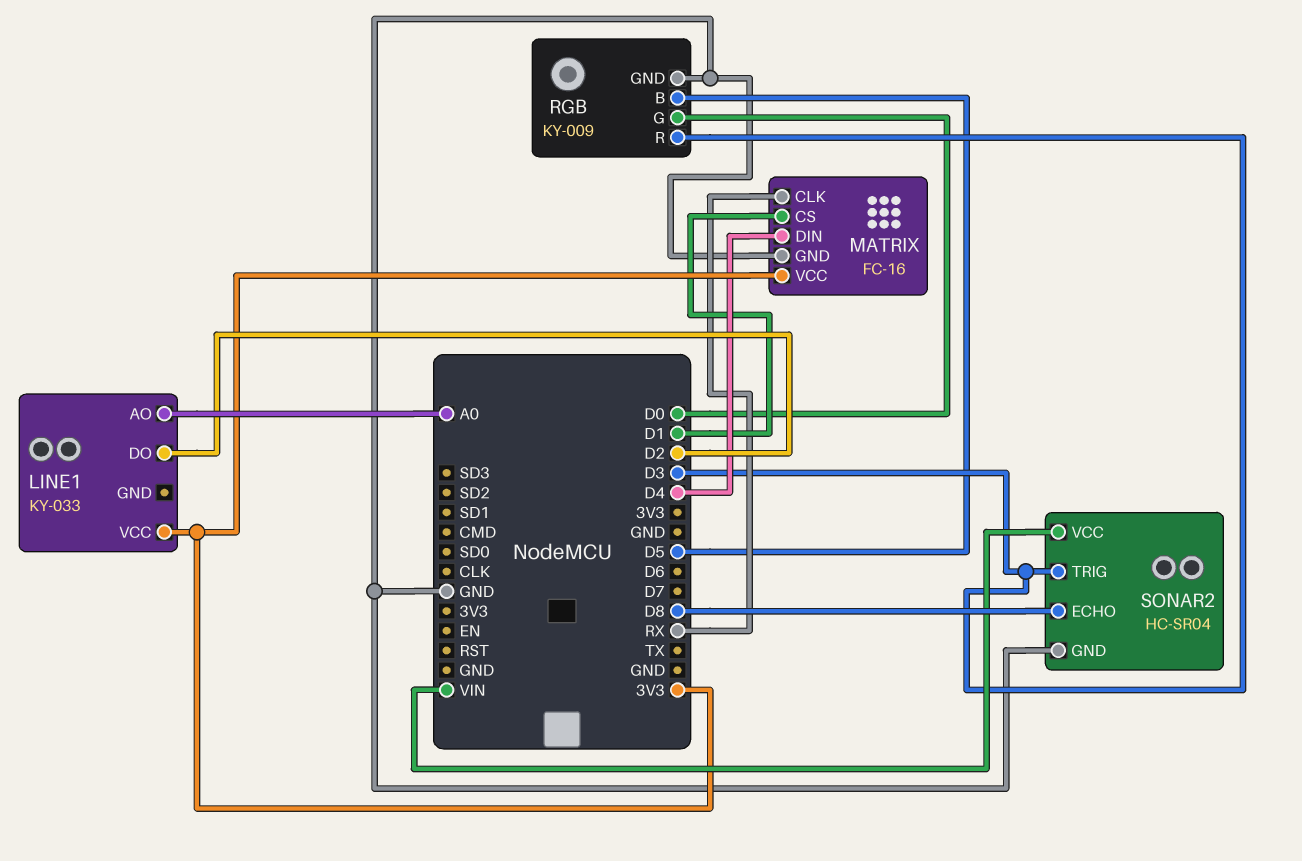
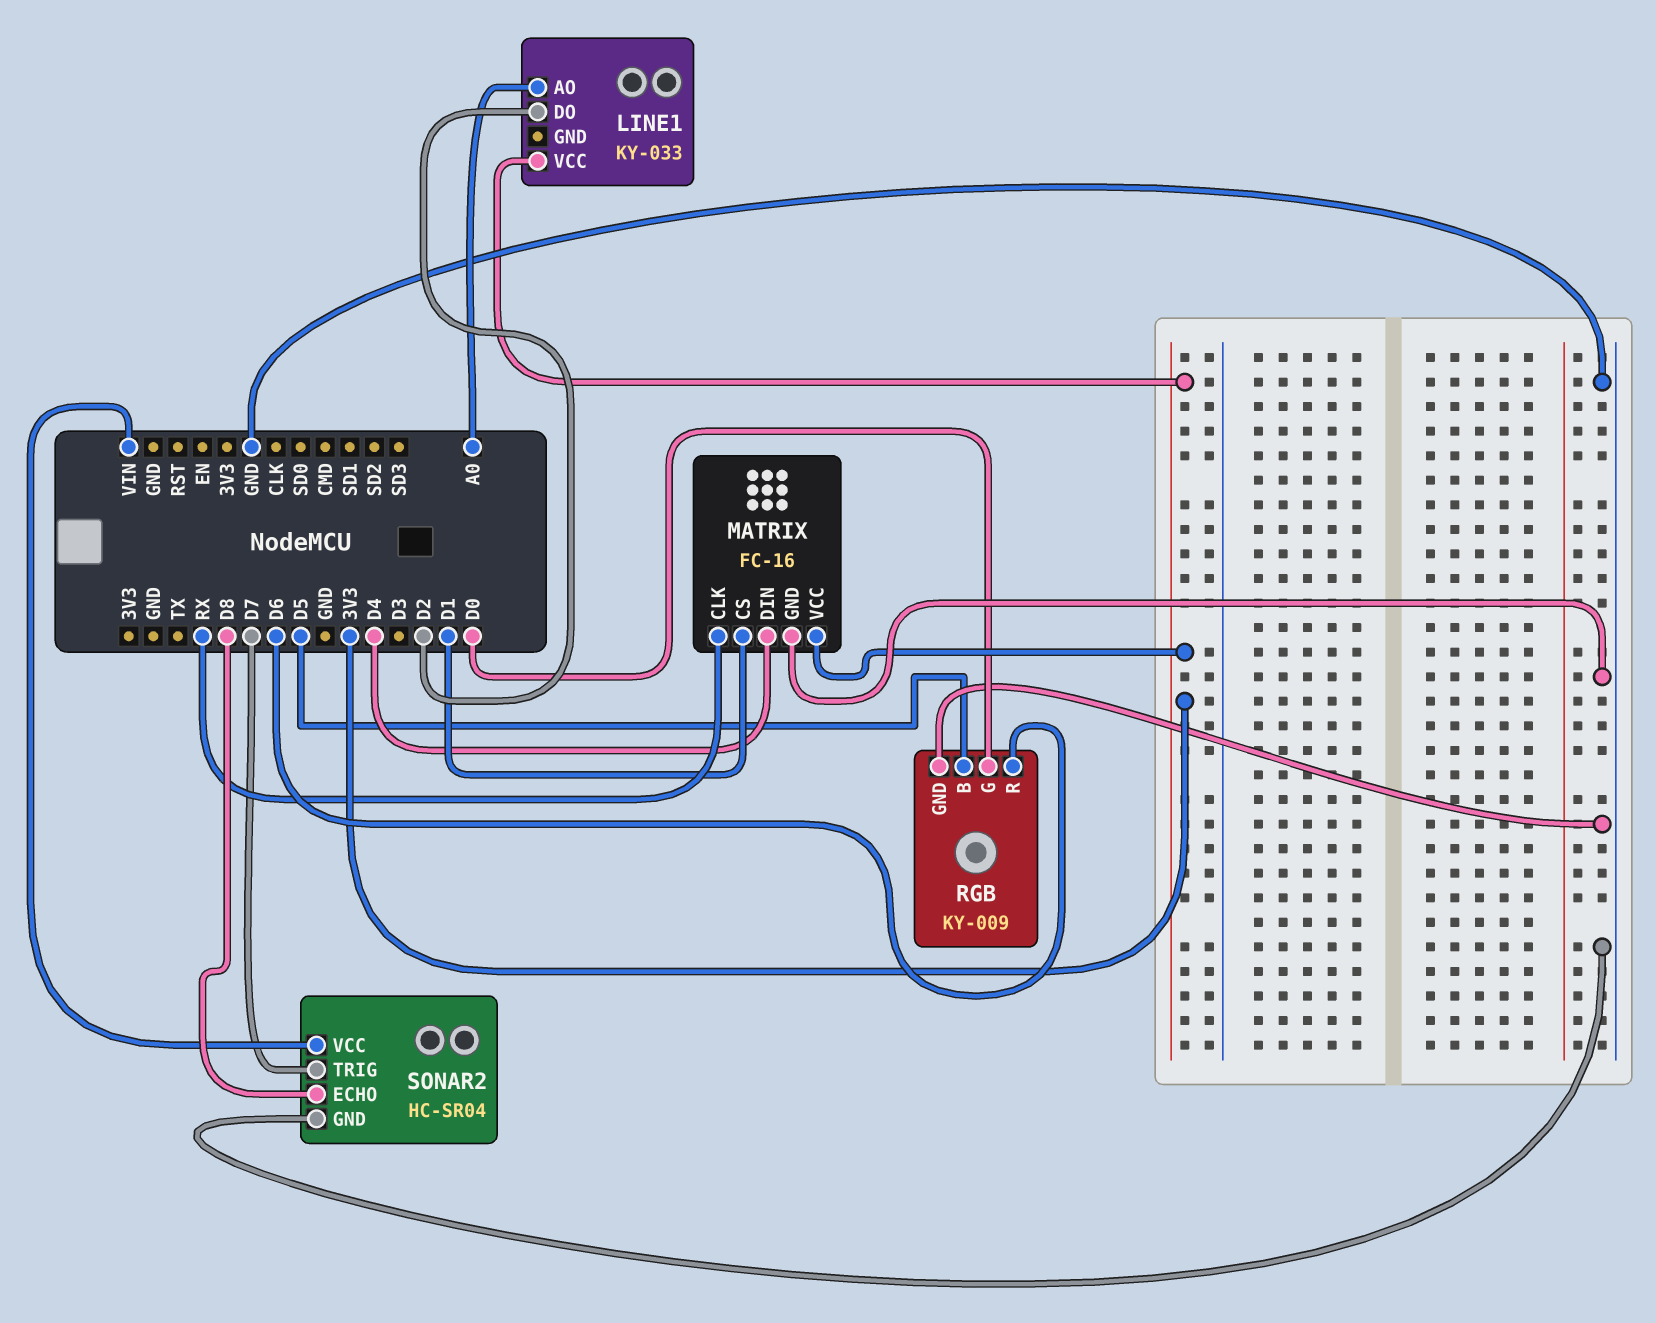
RGB pin R: D3 -> D6
SONAR2 pin TRIG: D3 -> D7

